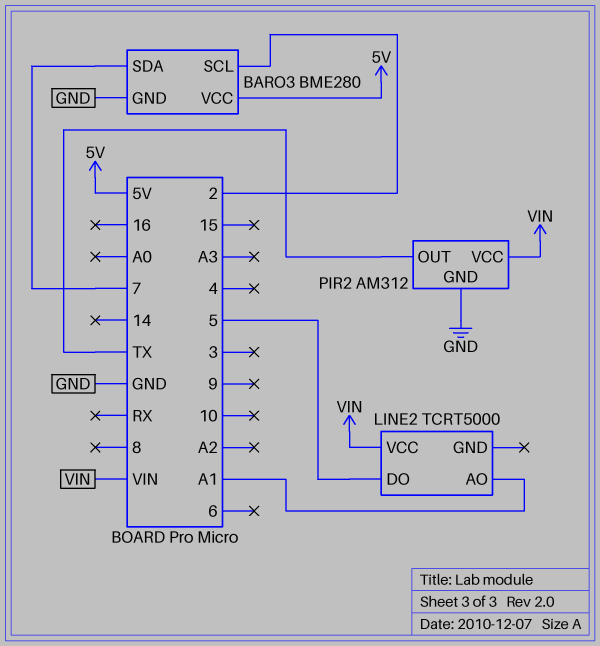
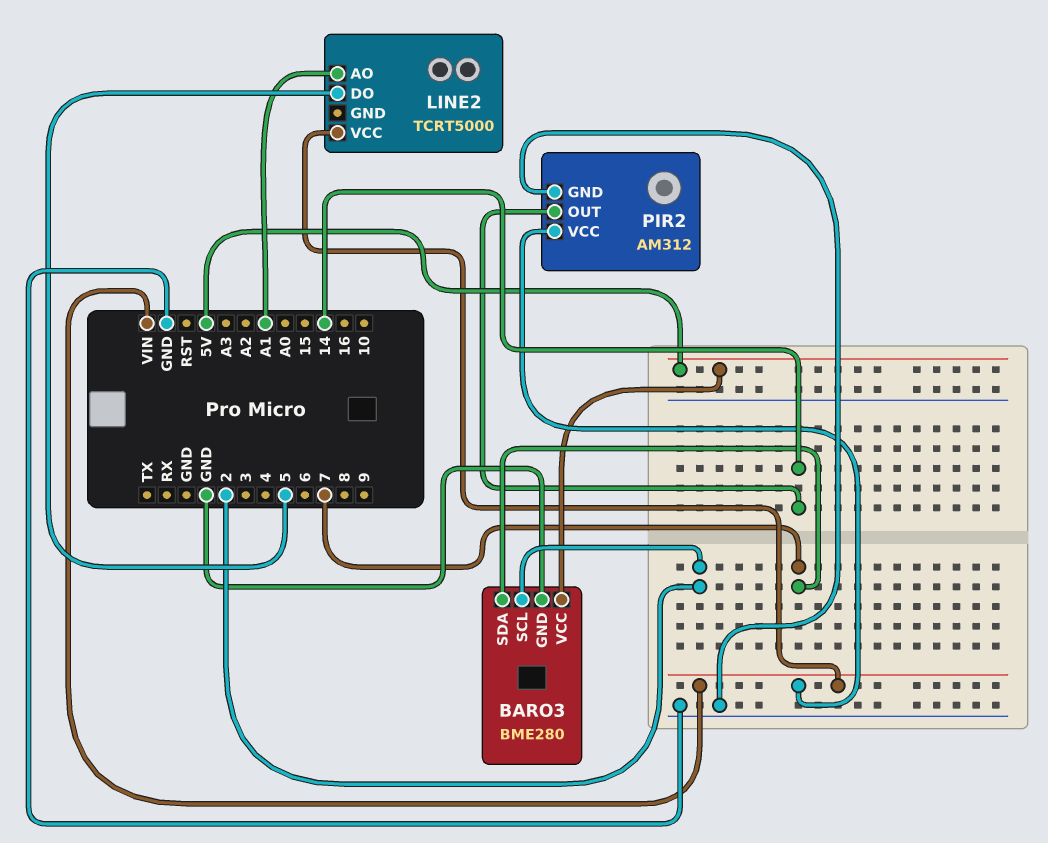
PIR2 pin OUT: TX -> 14

